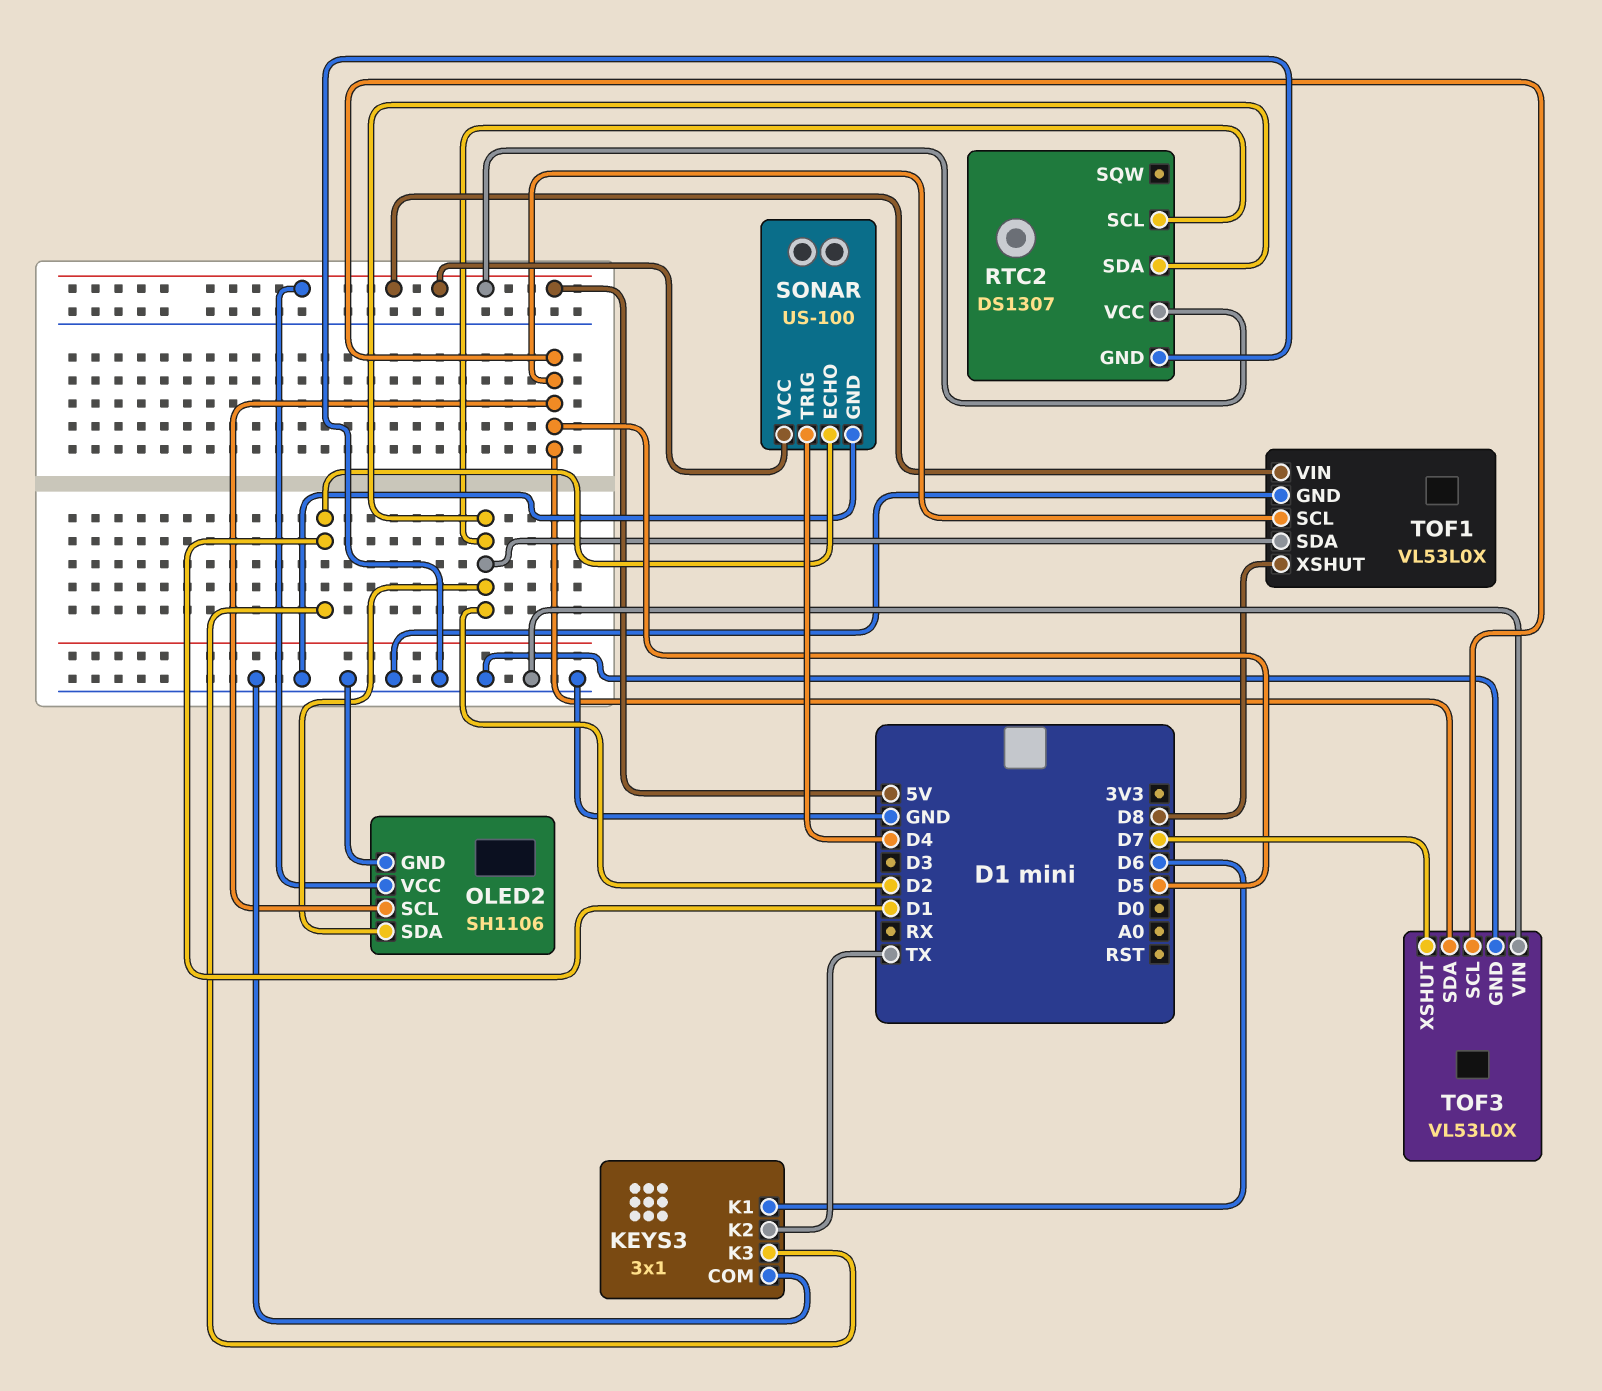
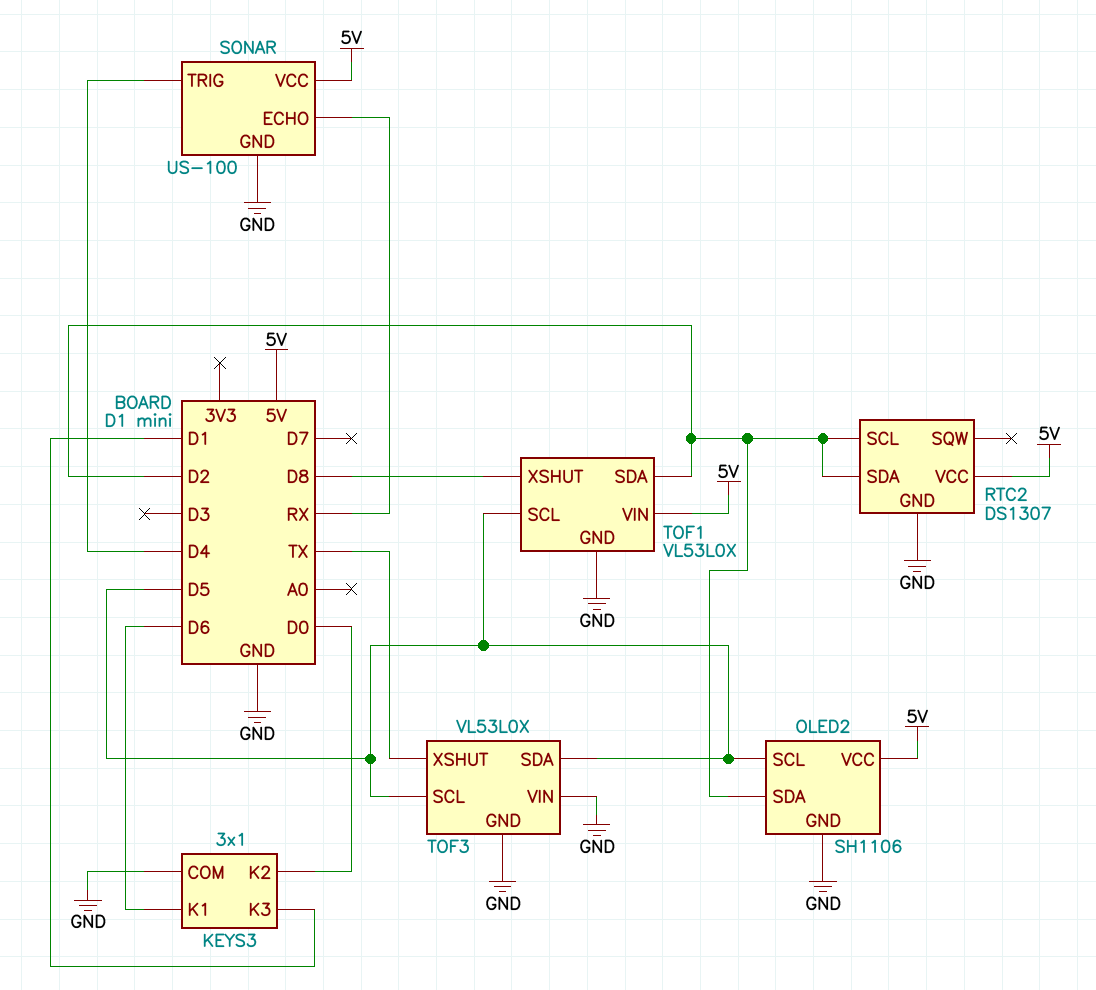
KEYS3 pin K2: TX -> D0
SONAR pin ECHO: D1 -> RX
TOF3 pin XSHUT: D7 -> TX

